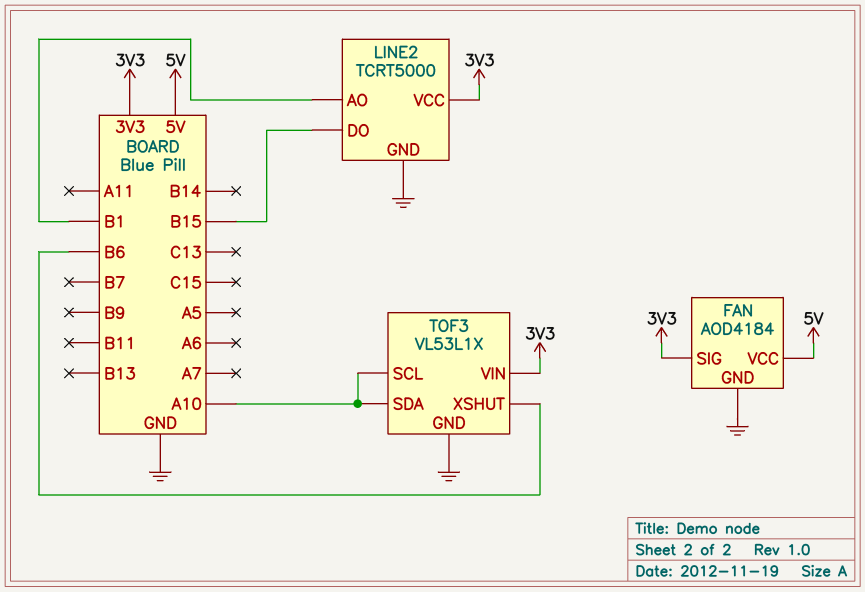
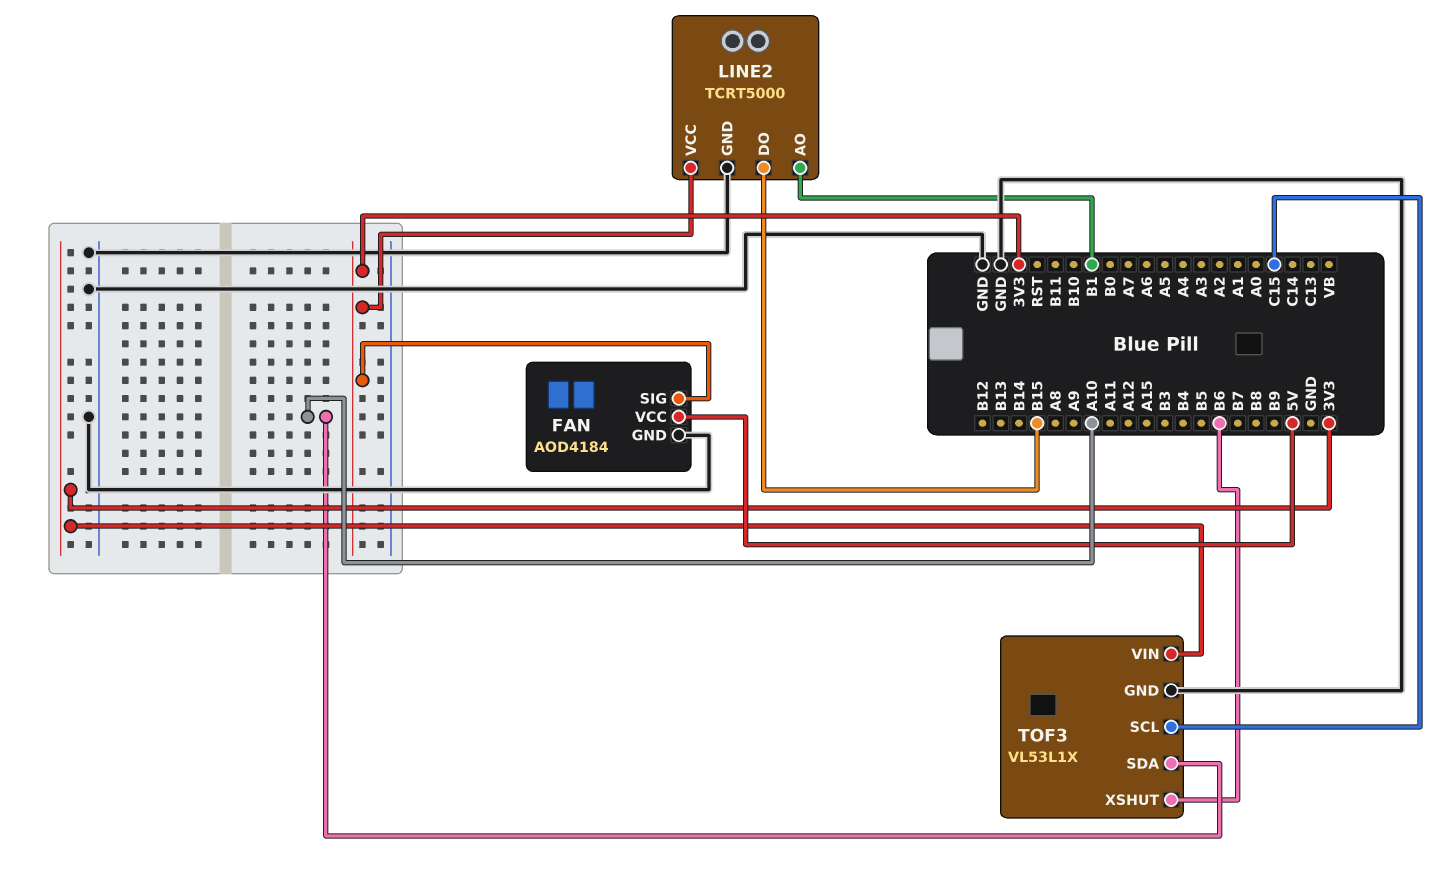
TOF3 pin SCL: A10 -> C15

